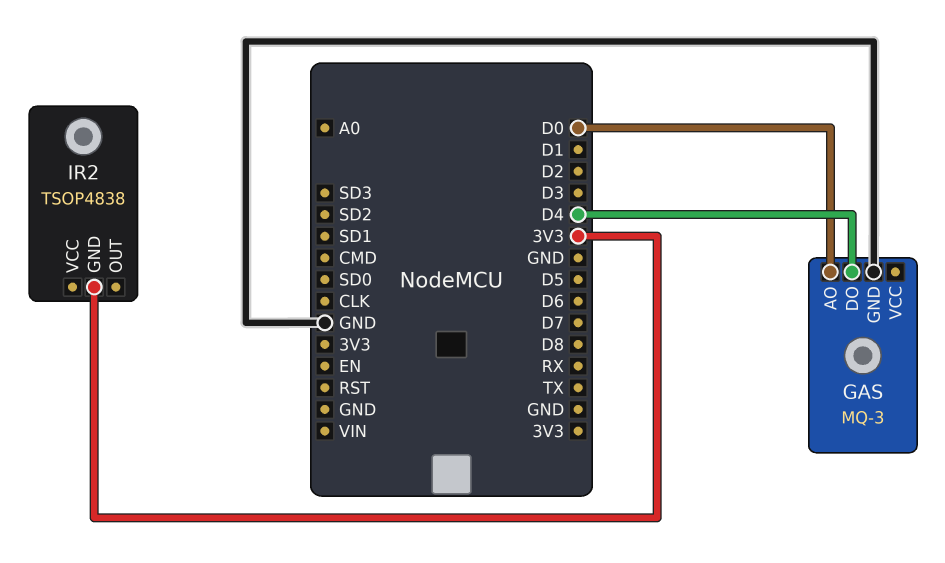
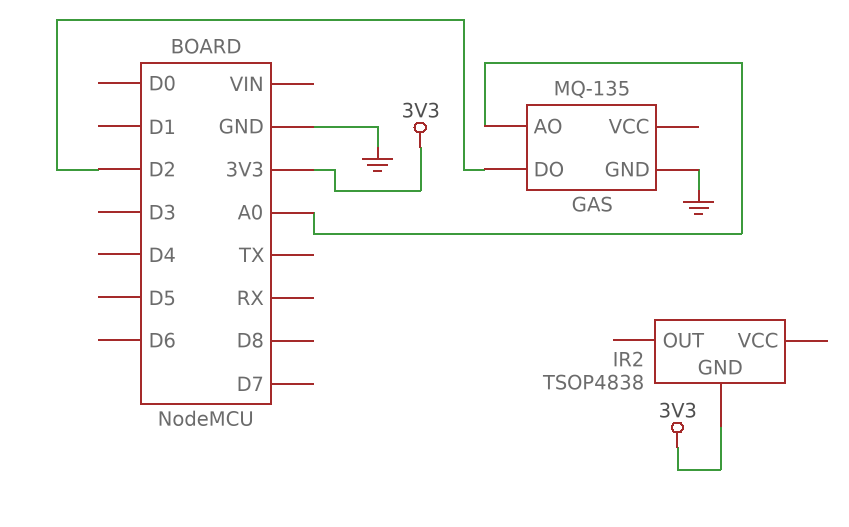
GAS: MQ-3 -> MQ-135
GAS pin AO: D0 -> A0
GAS pin DO: D4 -> D2

